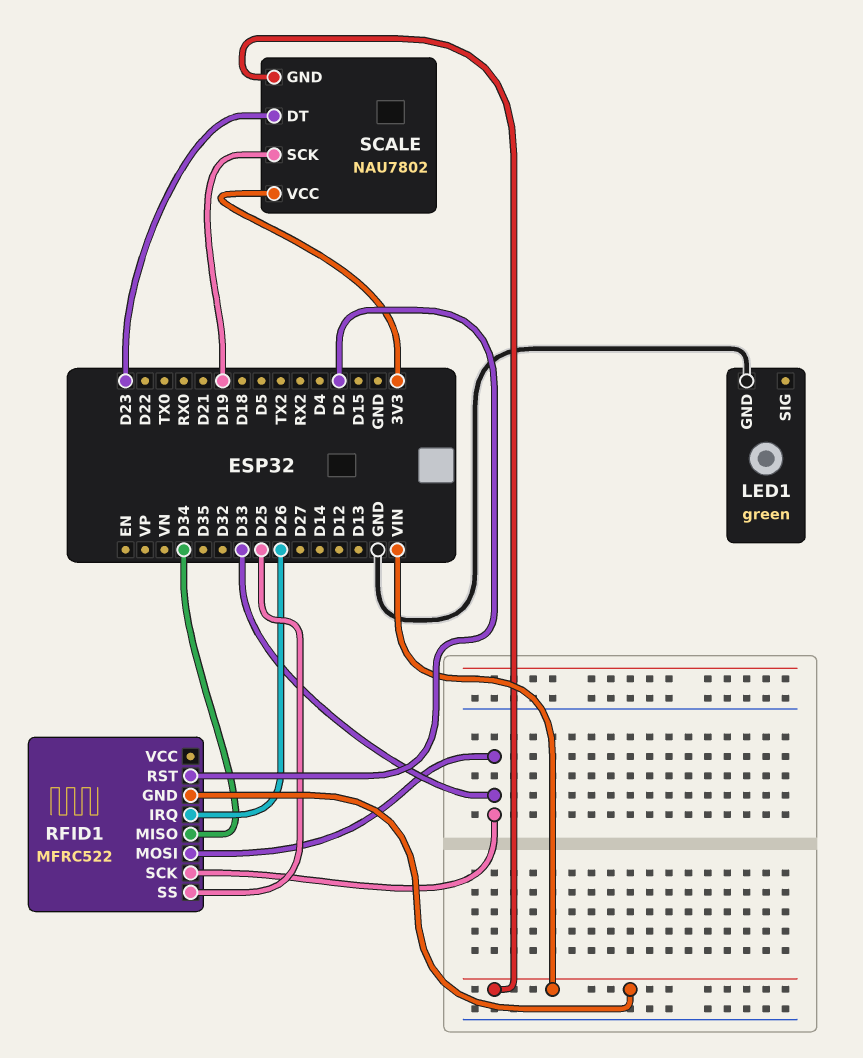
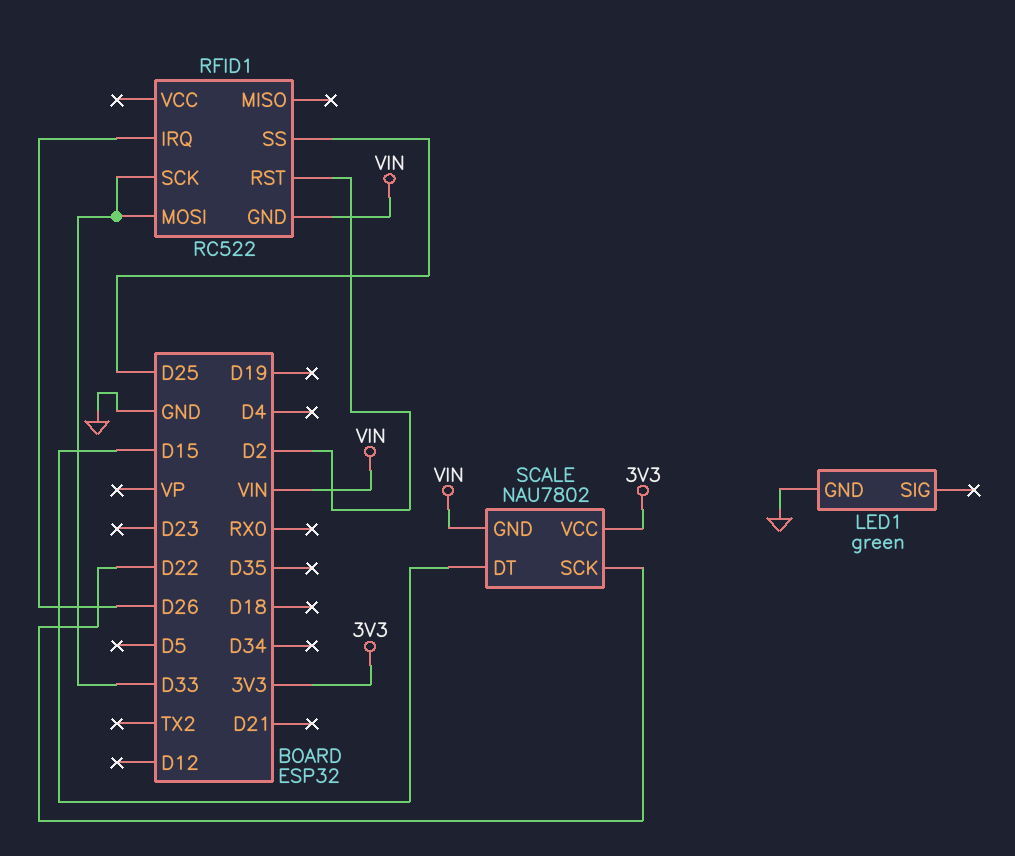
RFID1: MFRC522 -> RC522
RFID1 pin MISO: D34 -> none
SCALE pin DT: D23 -> D15
SCALE pin SCK: D19 -> D22

